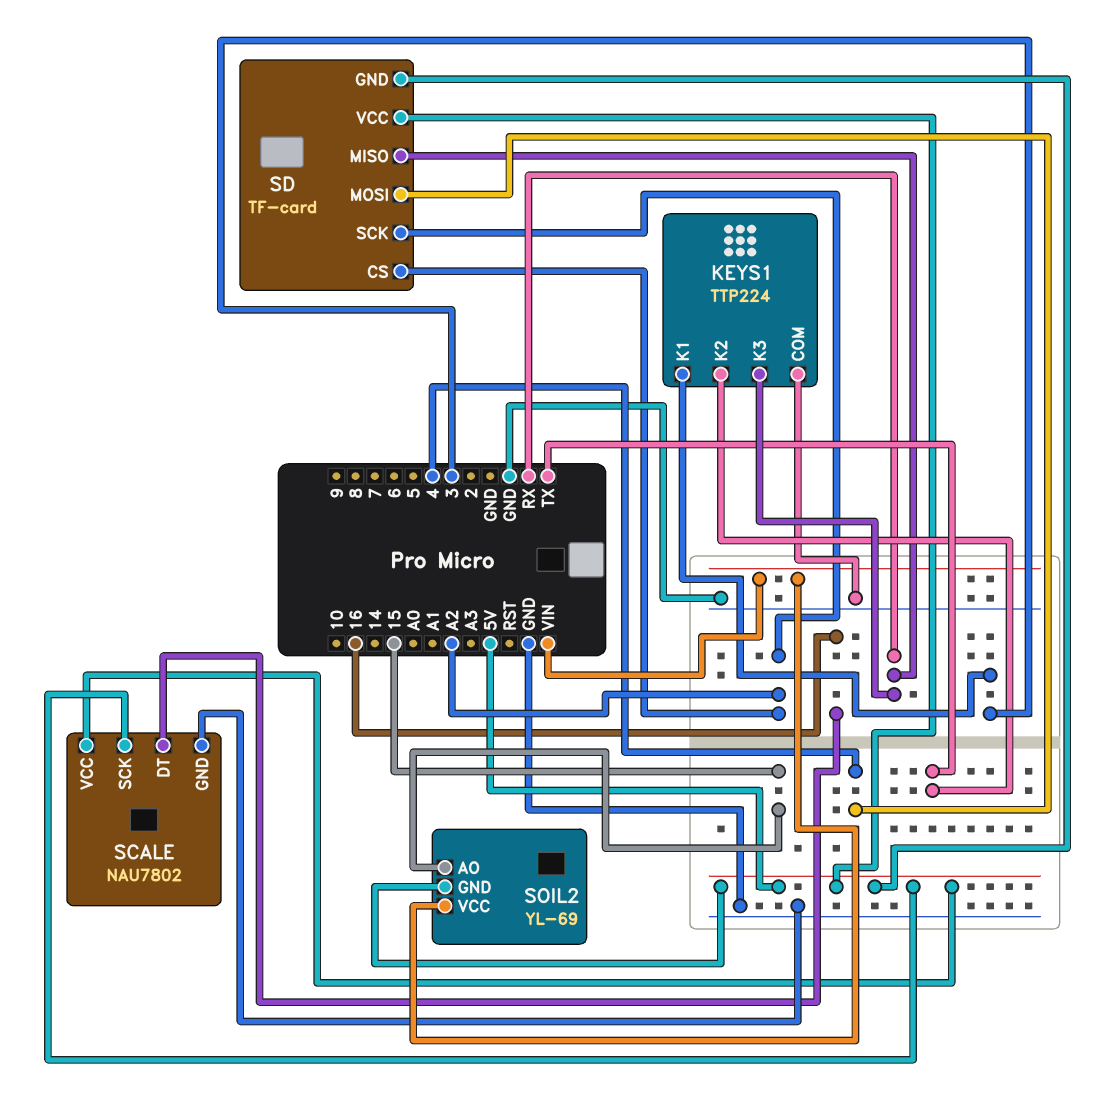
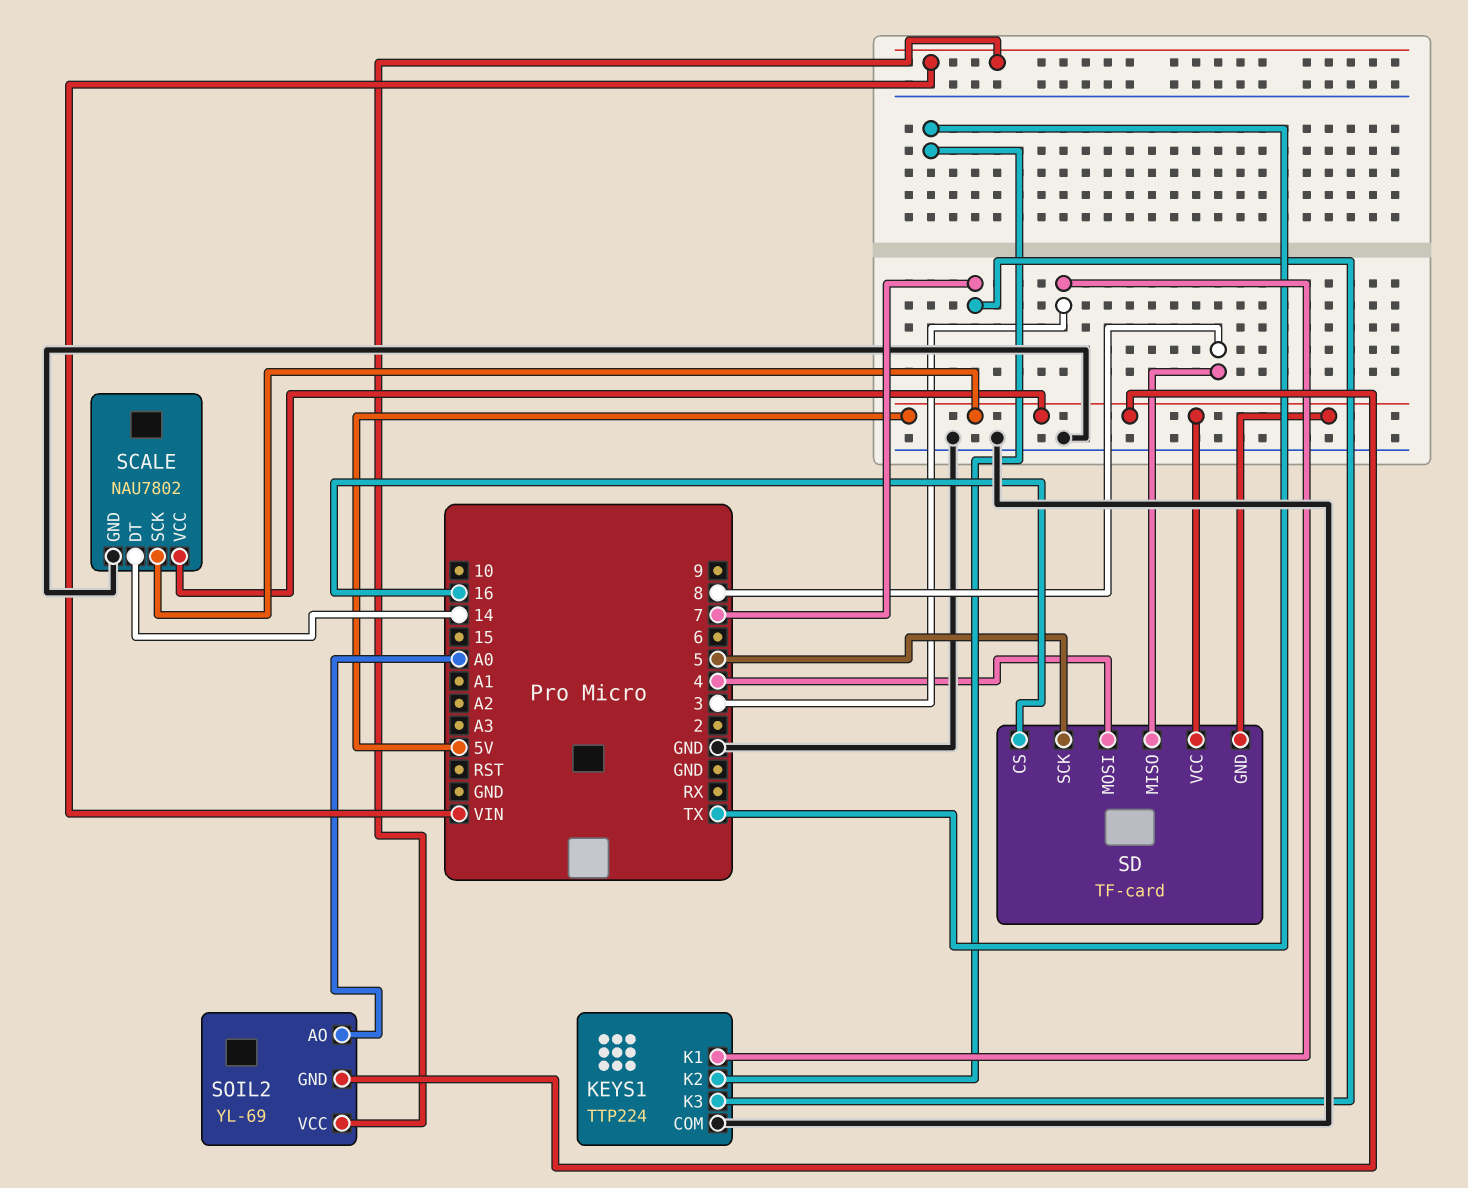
KEYS1 pin K3: RX -> 7
SCALE pin DT: 16 -> 14
SD pin CS: A2 -> 16
SD pin MISO: RX -> 8
SD pin SCK: A2 -> 5
SOIL2 pin AO: 15 -> A0

